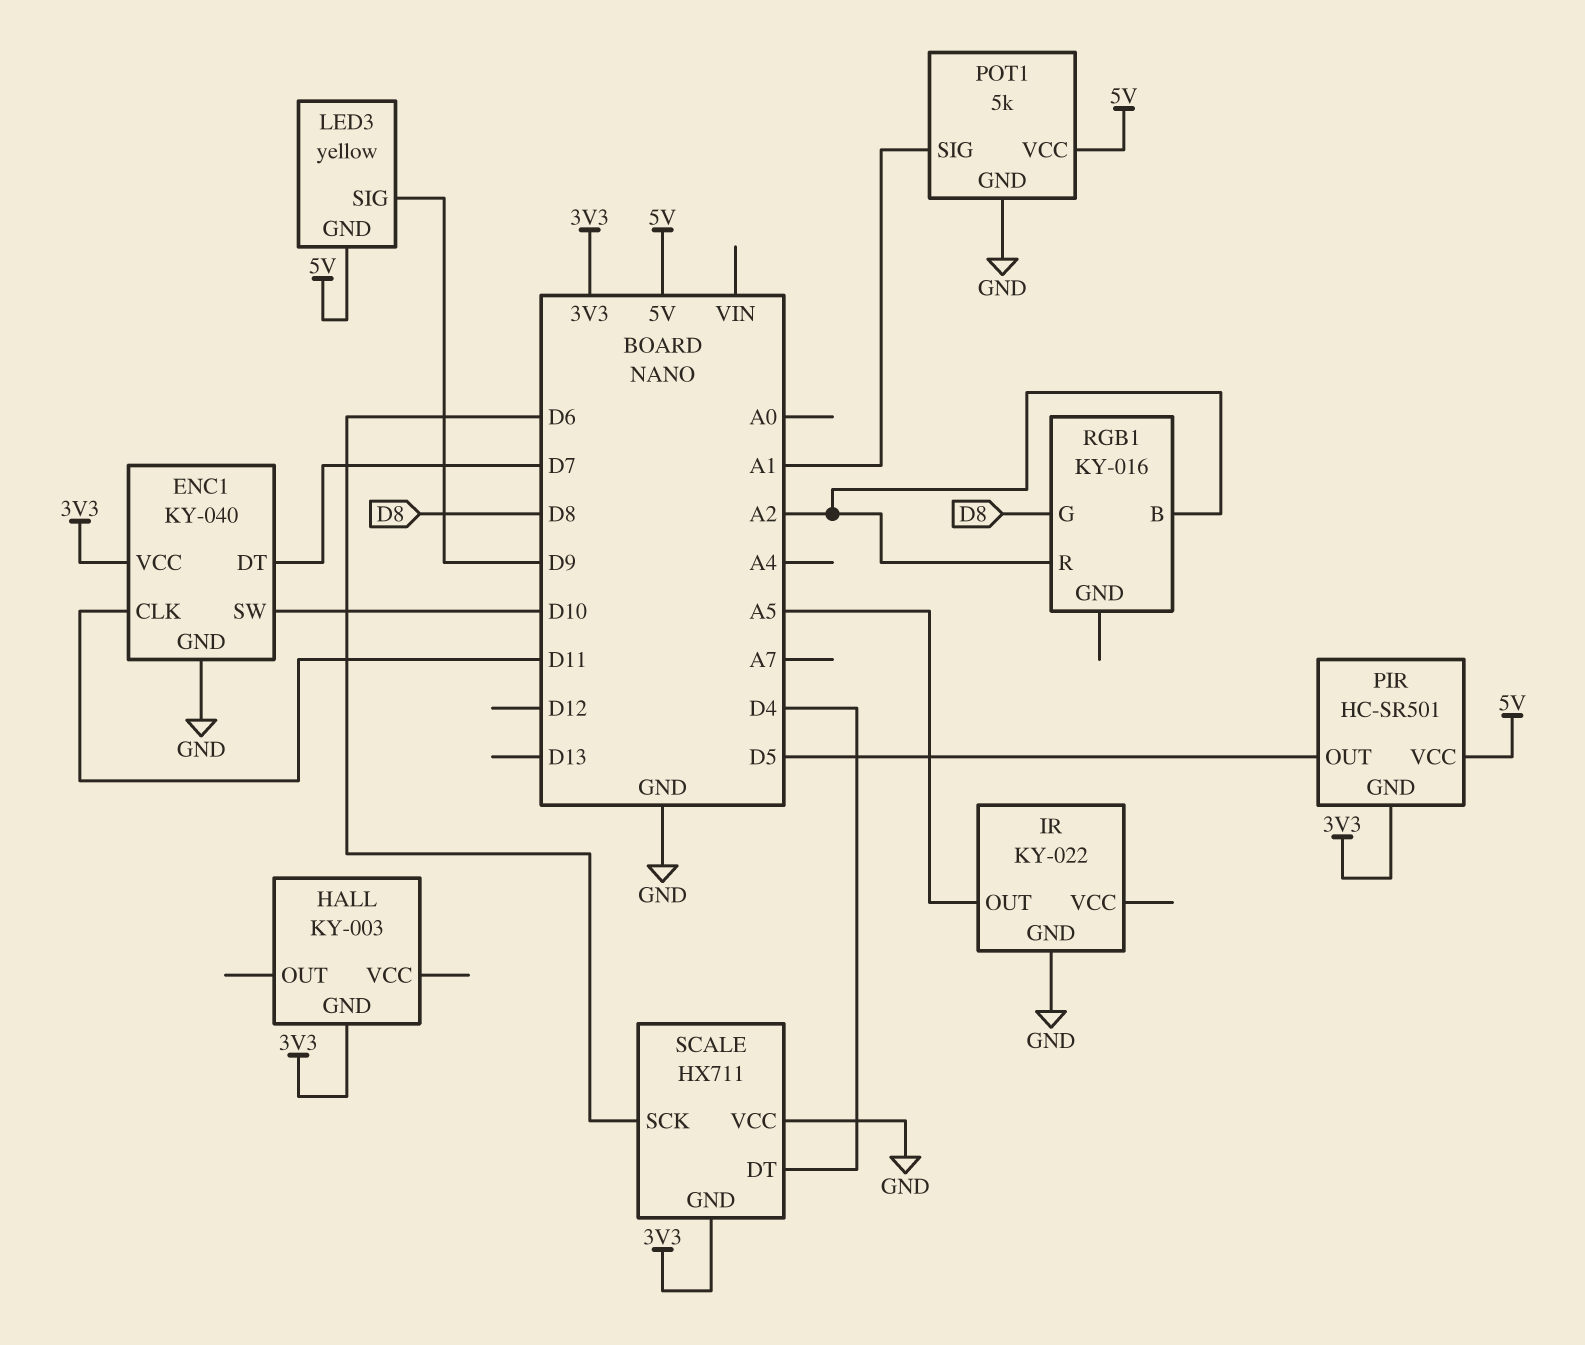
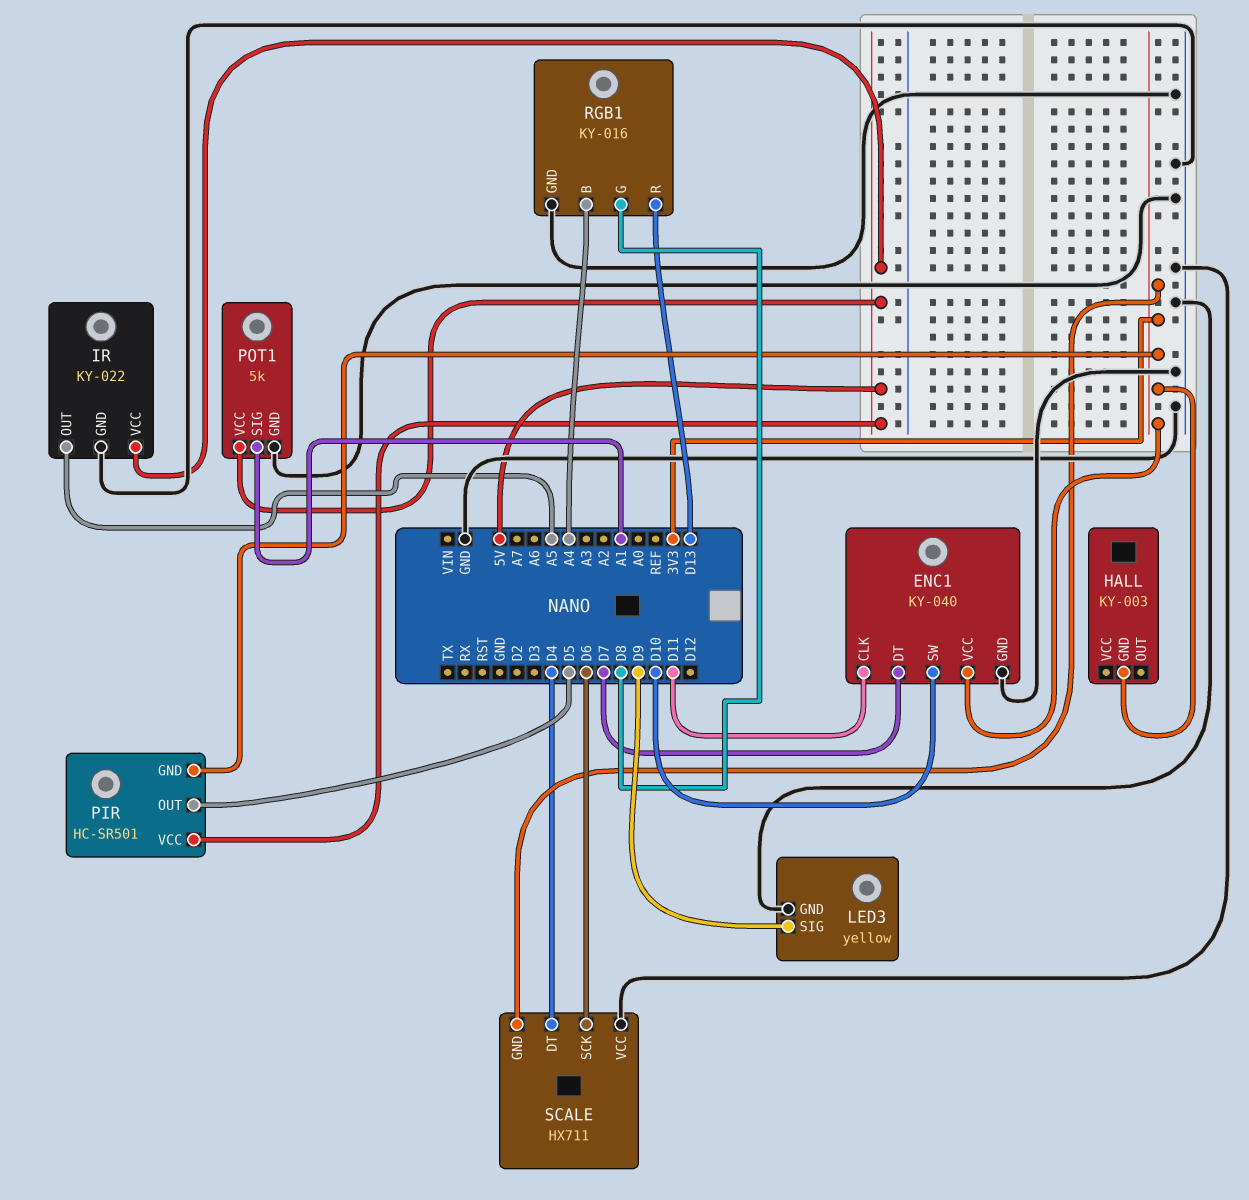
IR pin VCC: none -> 5V
LED3 pin GND: 5V -> GND
RGB1 pin B: A2 -> A4
RGB1 pin GND: none -> GND
RGB1 pin R: A2 -> D13

